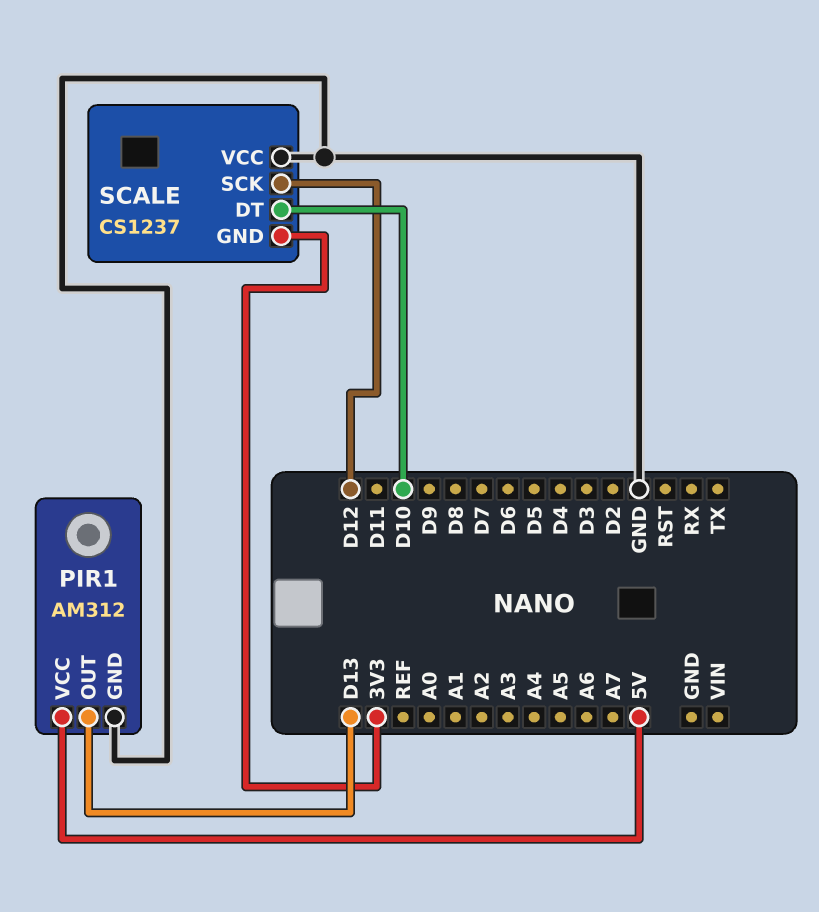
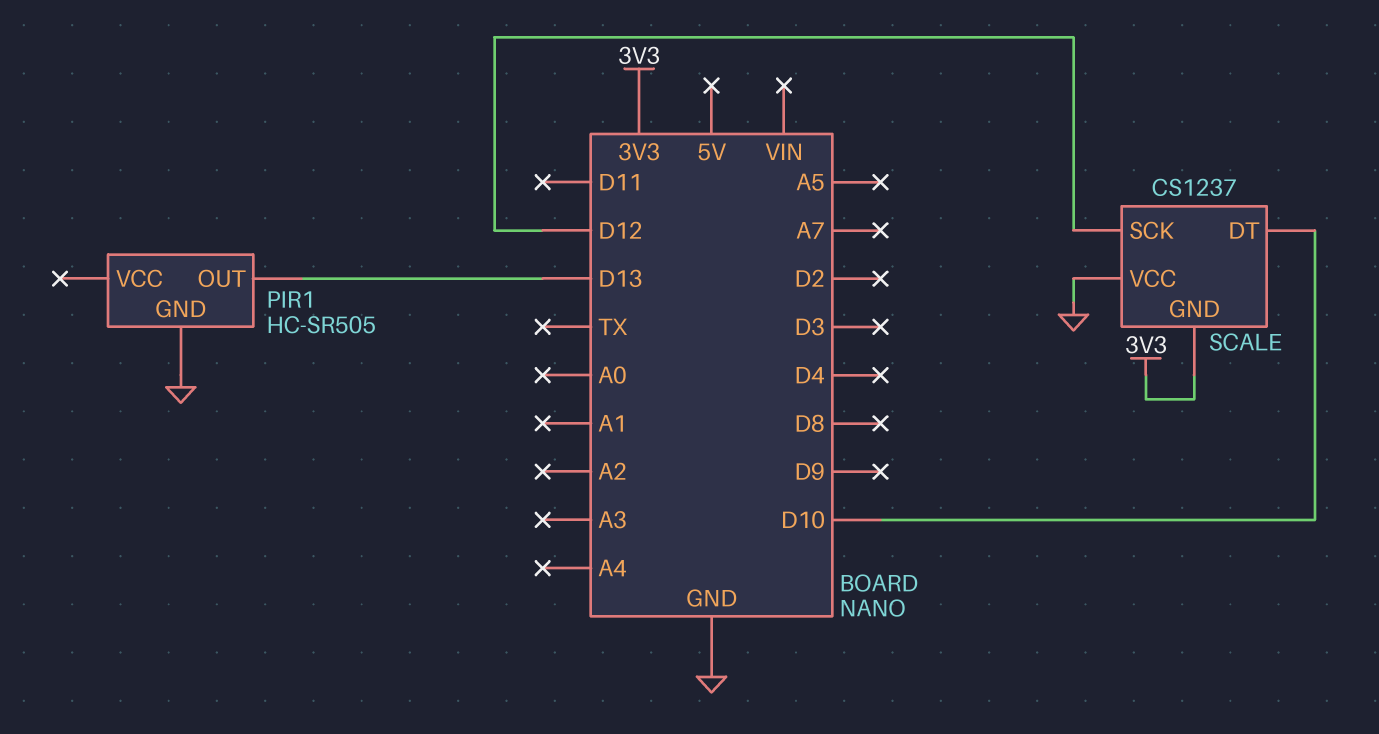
PIR1: AM312 -> HC-SR505
PIR1 pin VCC: 5V -> none

